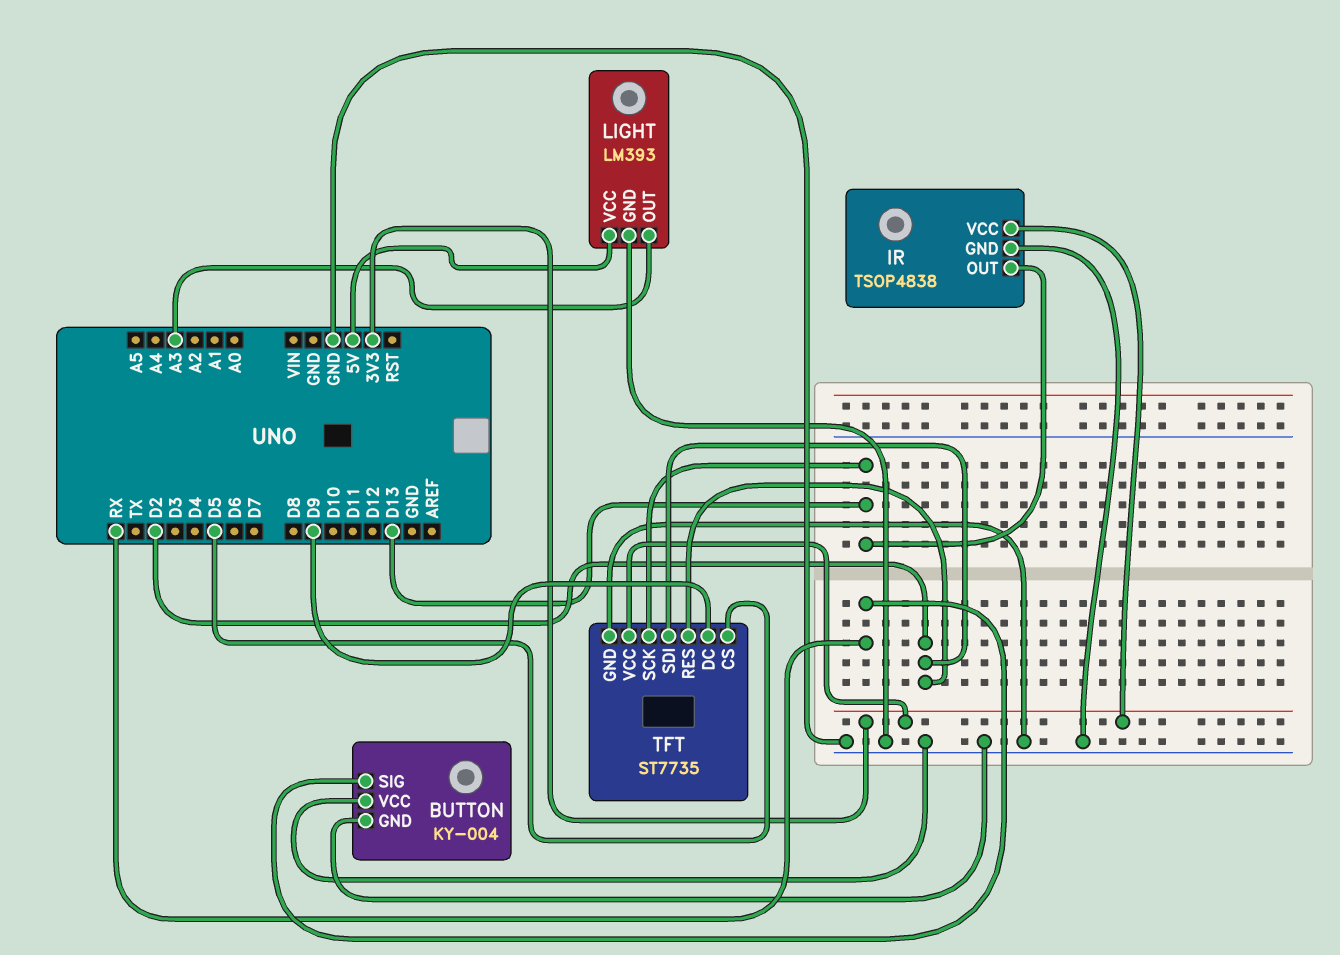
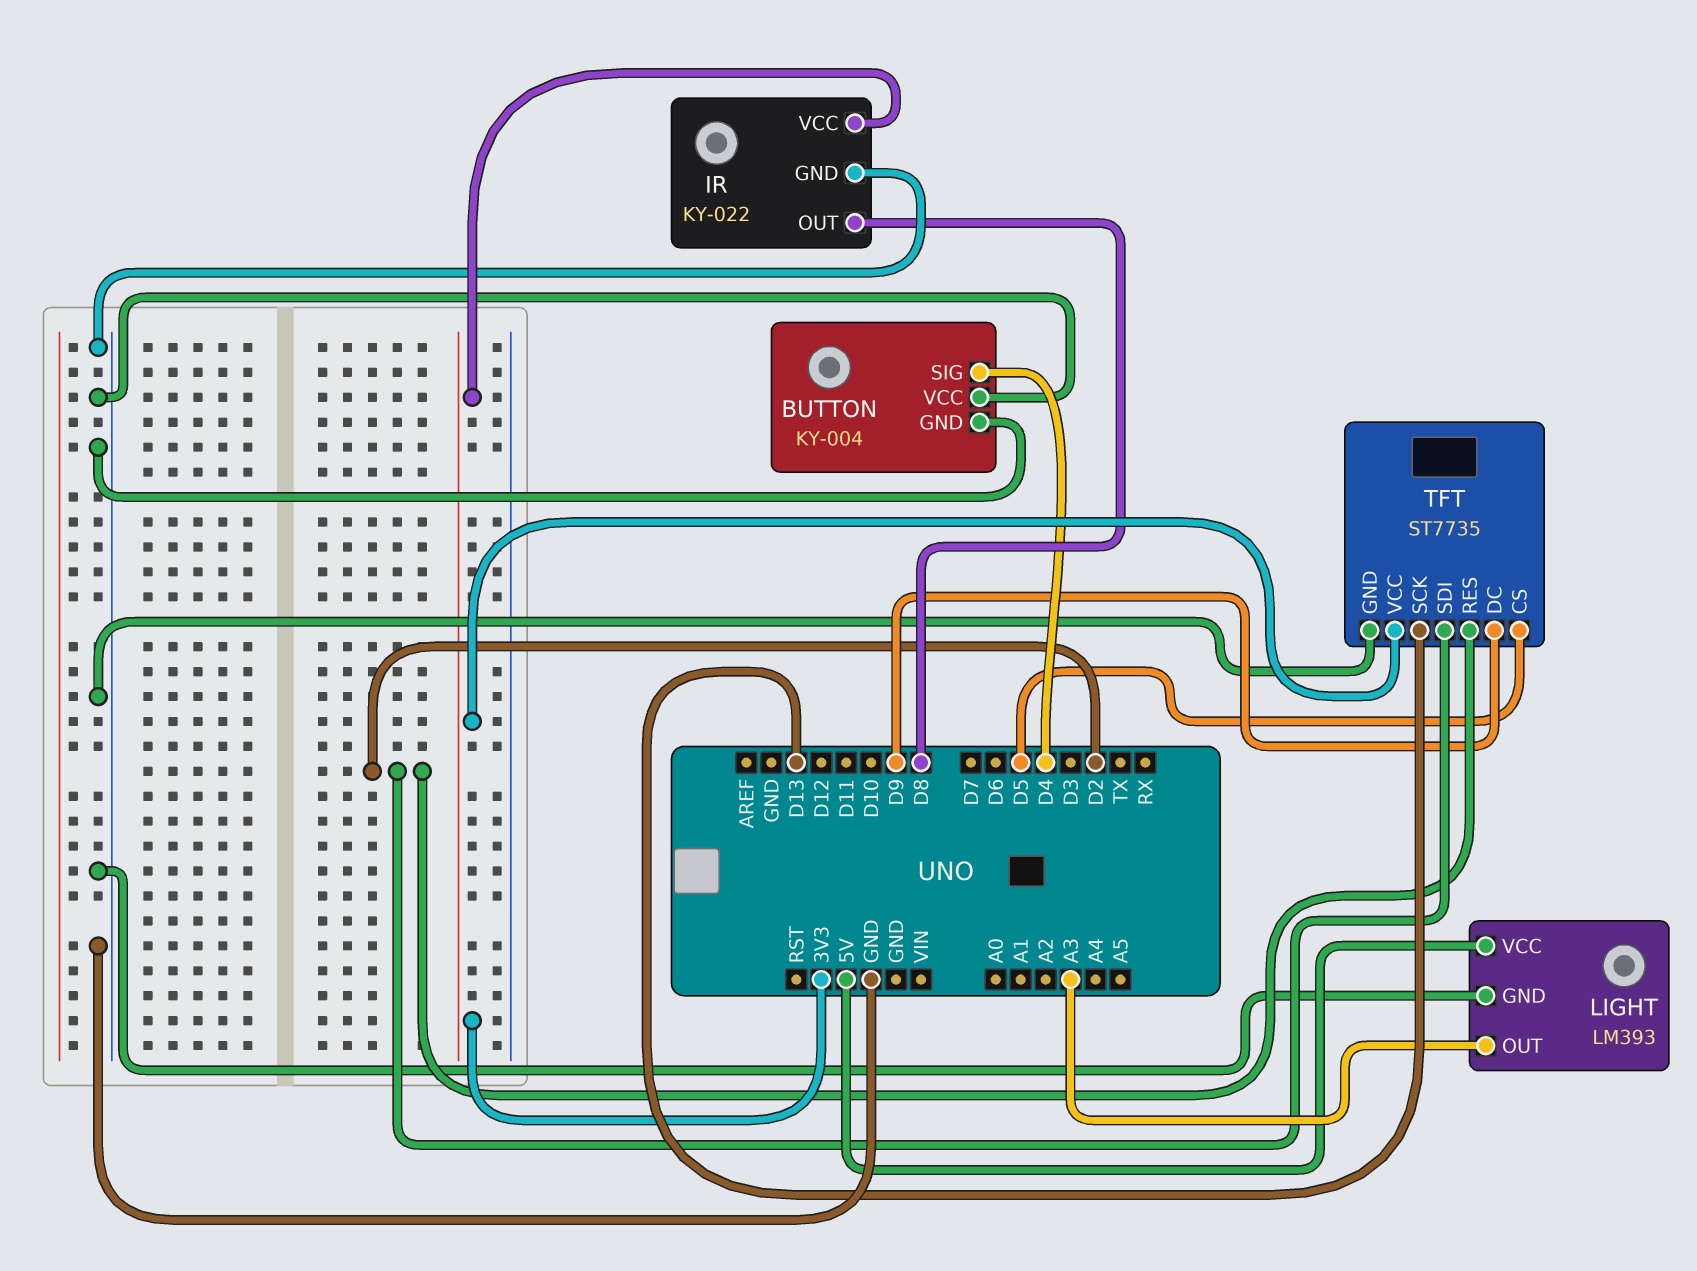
BUTTON pin SIG: RX -> D4
IR: TSOP4838 -> KY-022
IR pin OUT: D13 -> D8

